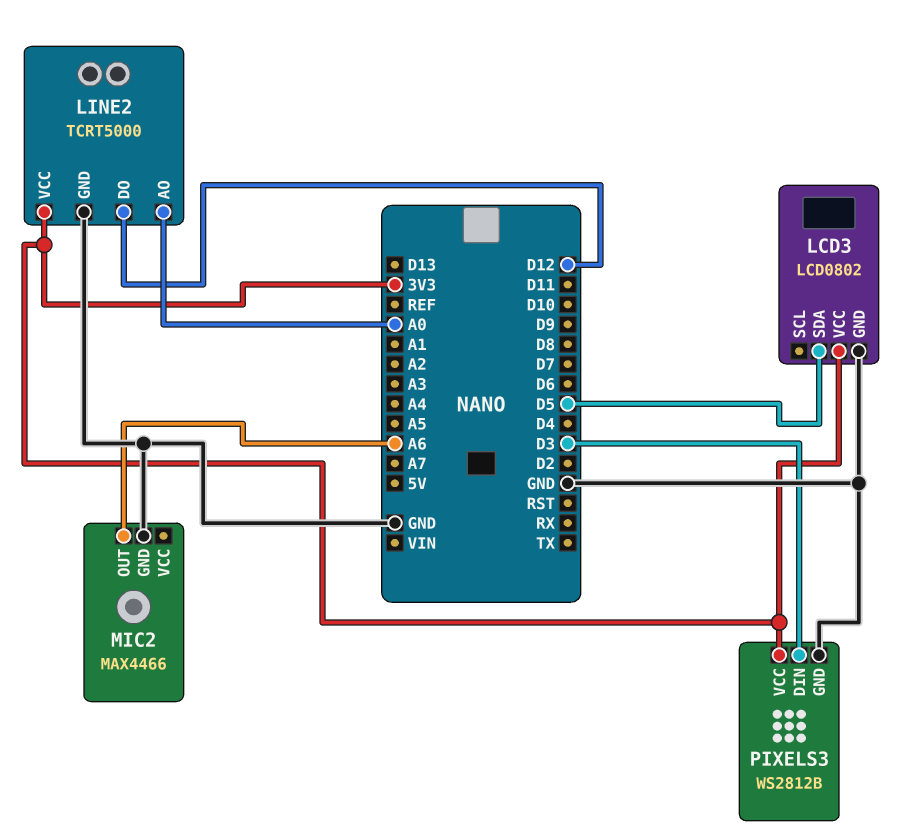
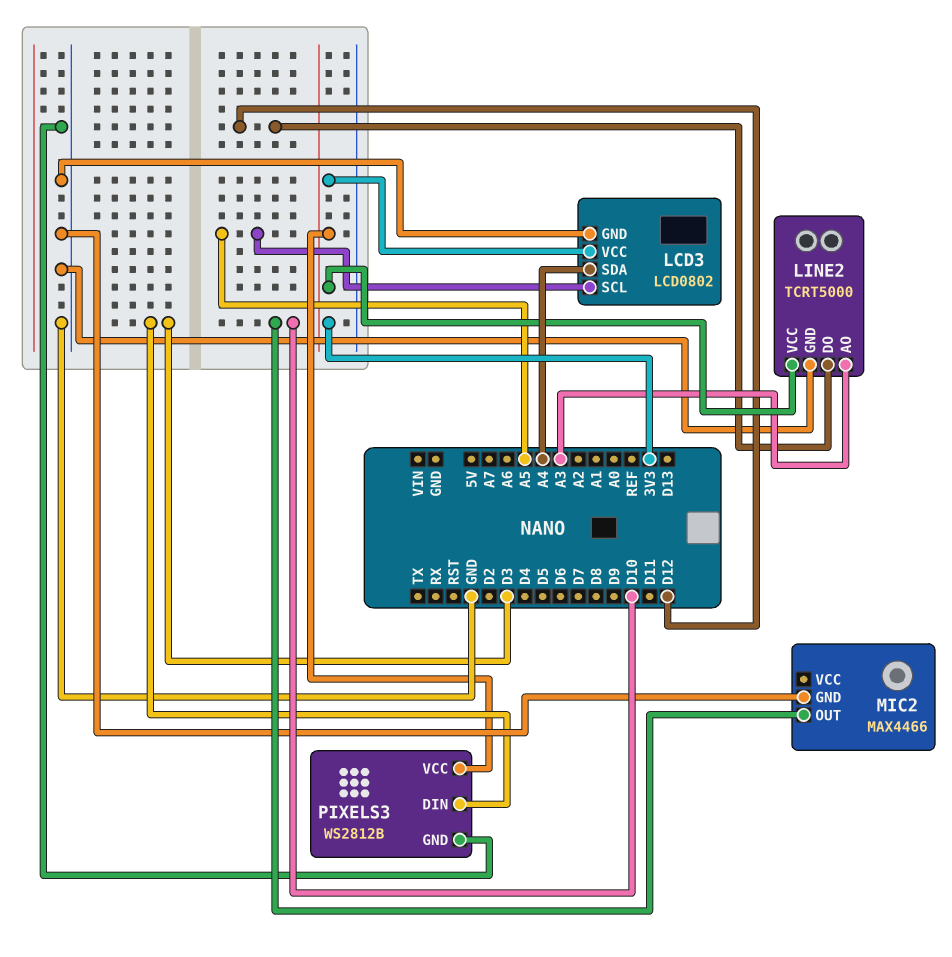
LCD3 pin SCL: none -> A5
LCD3 pin SDA: D5 -> A4
LINE2 pin AO: A0 -> A3
MIC2 pin OUT: A6 -> D10

